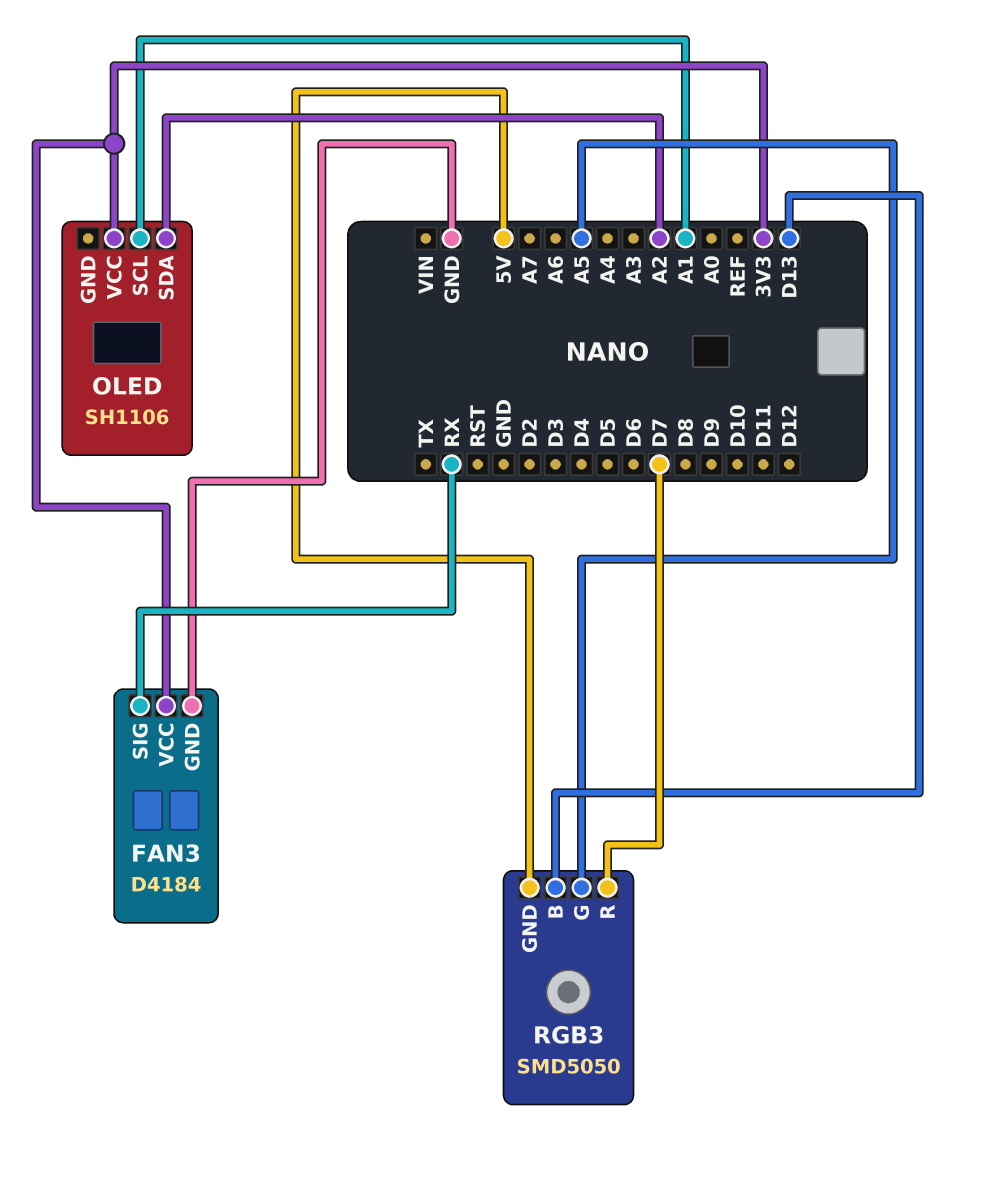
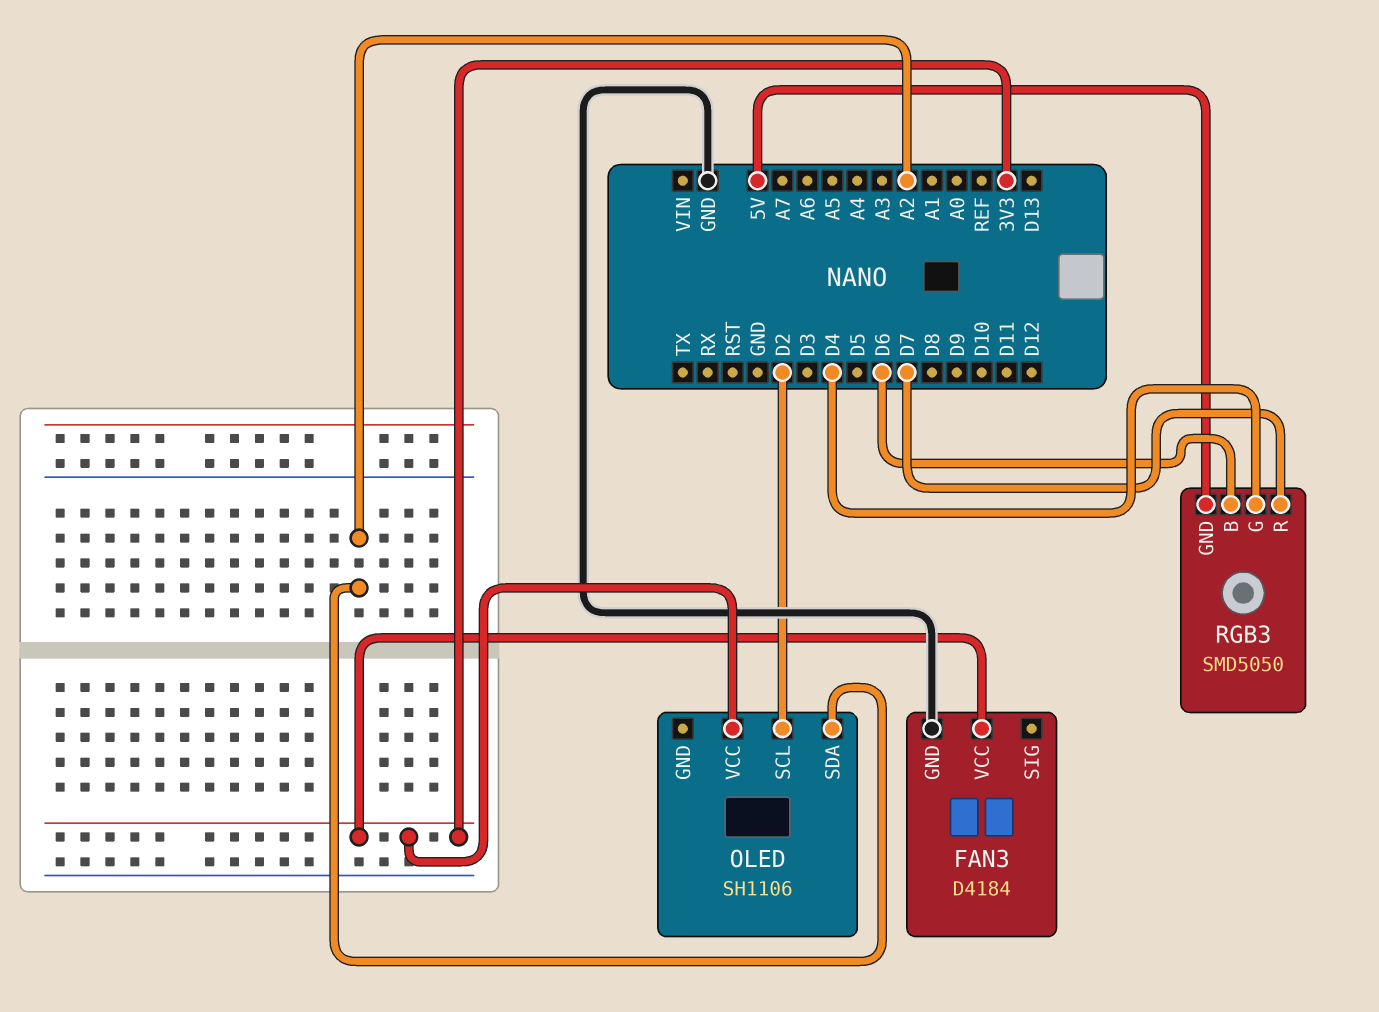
FAN3 pin SIG: RX -> none
OLED pin SCL: A1 -> D2
RGB3 pin B: D13 -> D6
RGB3 pin G: A5 -> D4

